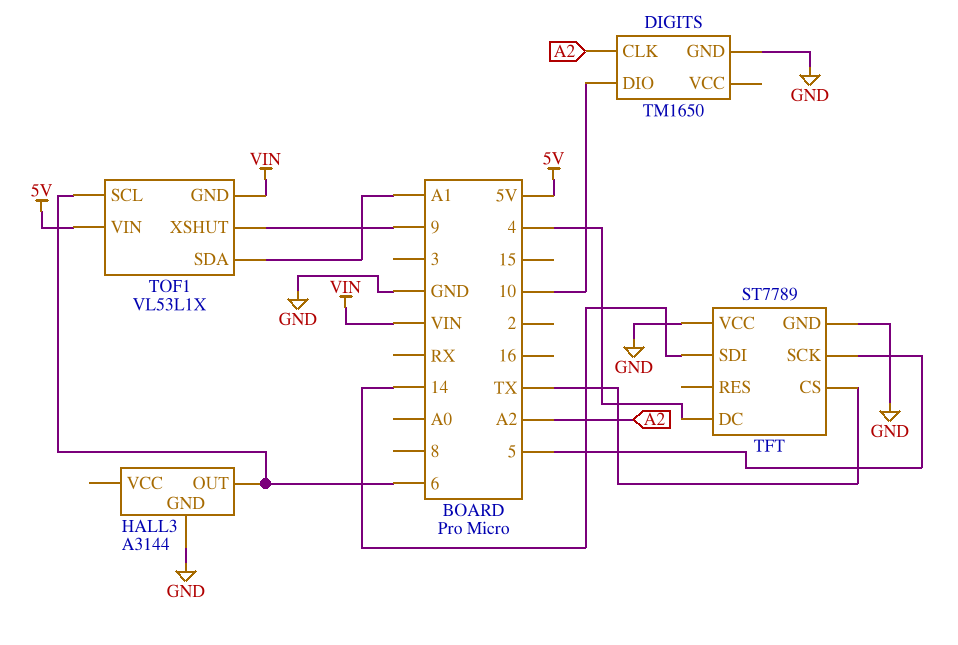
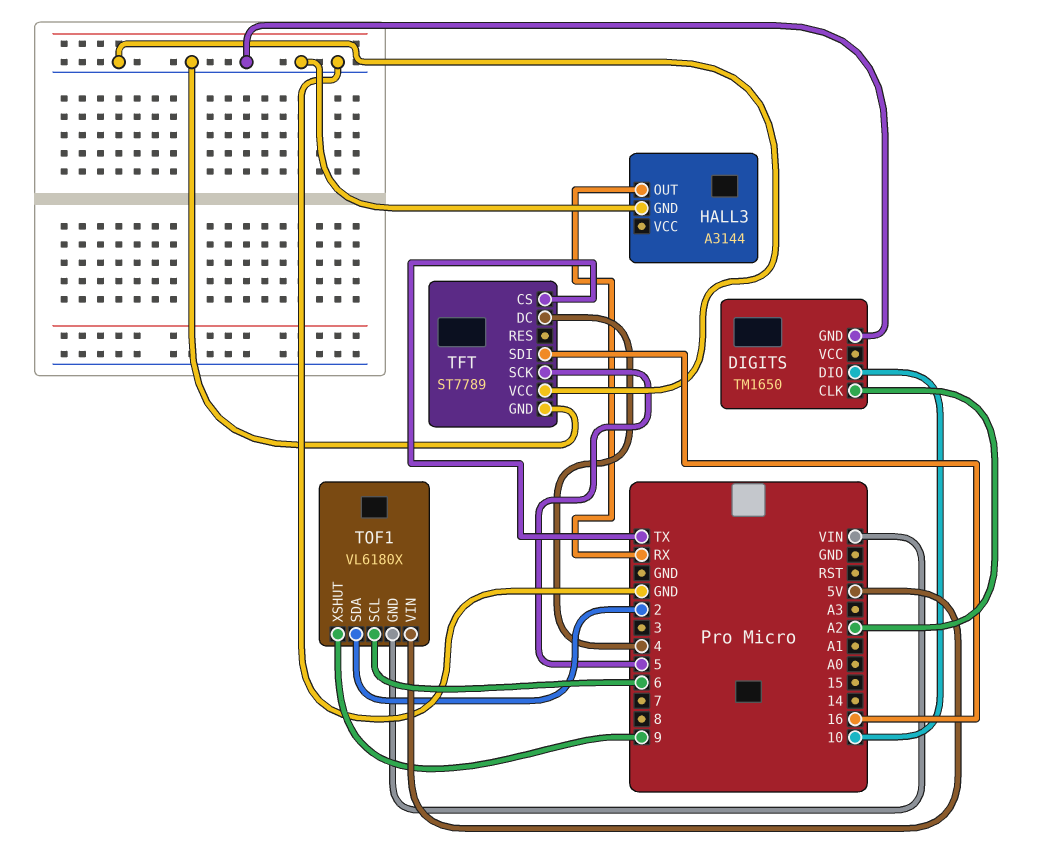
HALL3 pin OUT: 6 -> RX
TFT pin SDI: 14 -> 16
TOF1: VL53L1X -> VL6180X
TOF1 pin SDA: A1 -> 2

